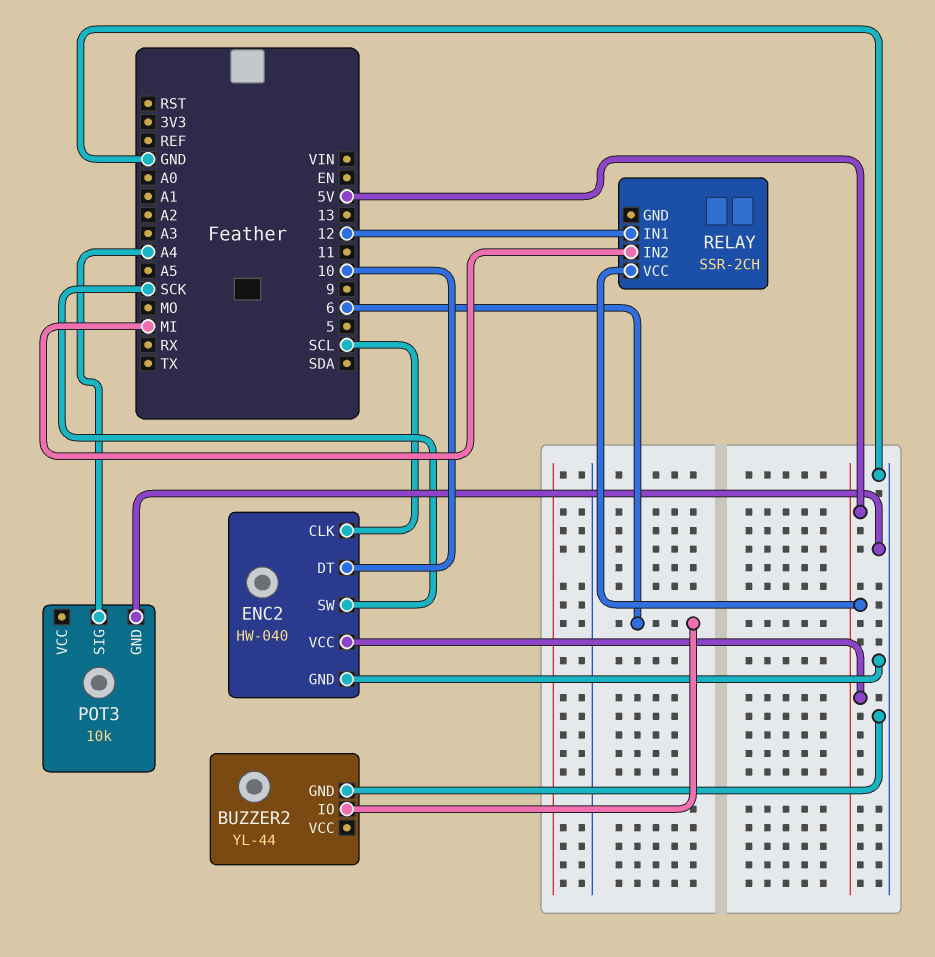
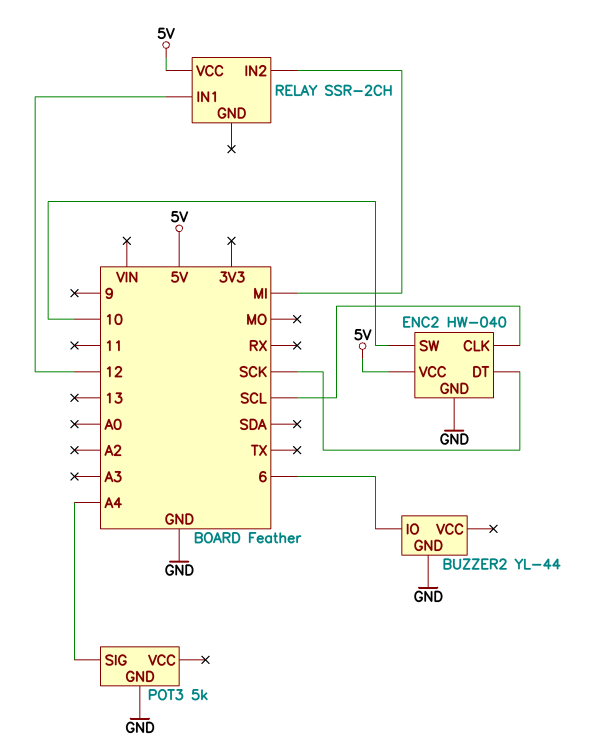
ENC2 pin DT: 10 -> SCK
ENC2 pin SW: SCK -> 10
POT3: 10k -> 5k

